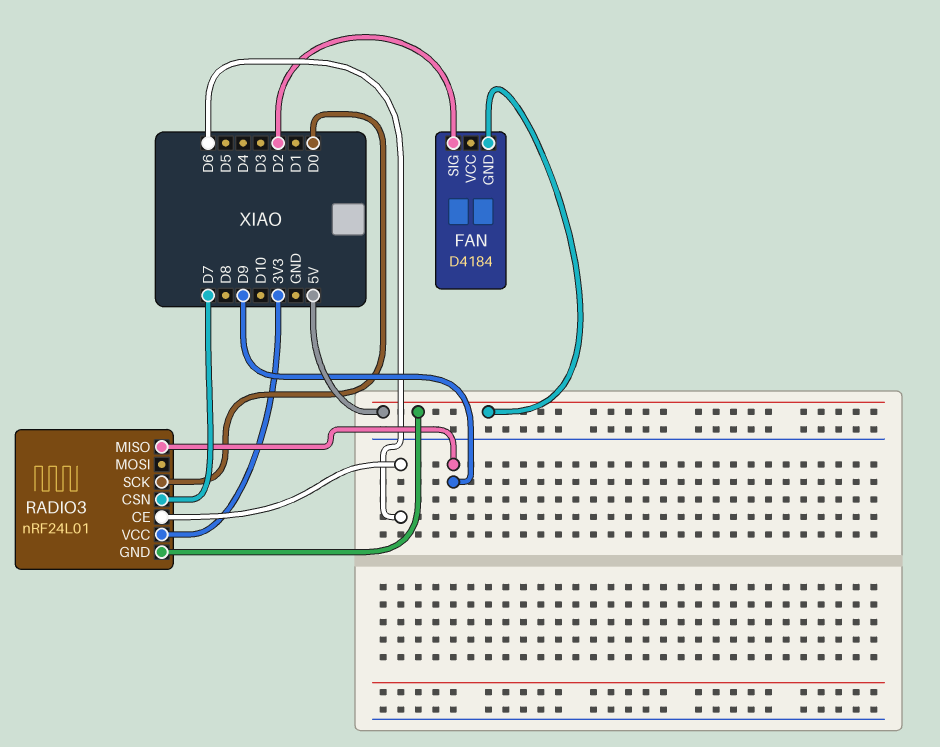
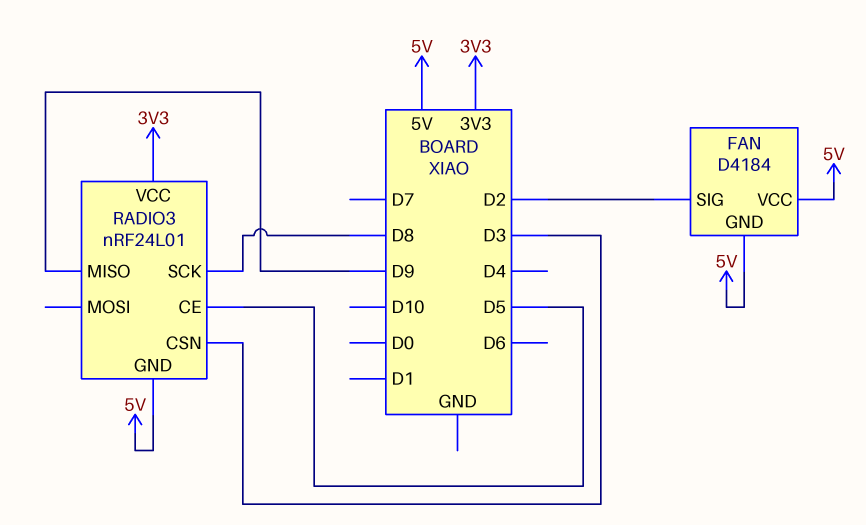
FAN pin VCC: none -> 5V
RADIO3 pin CE: D6 -> D5
RADIO3 pin CSN: D7 -> D3
RADIO3 pin SCK: D0 -> D8

